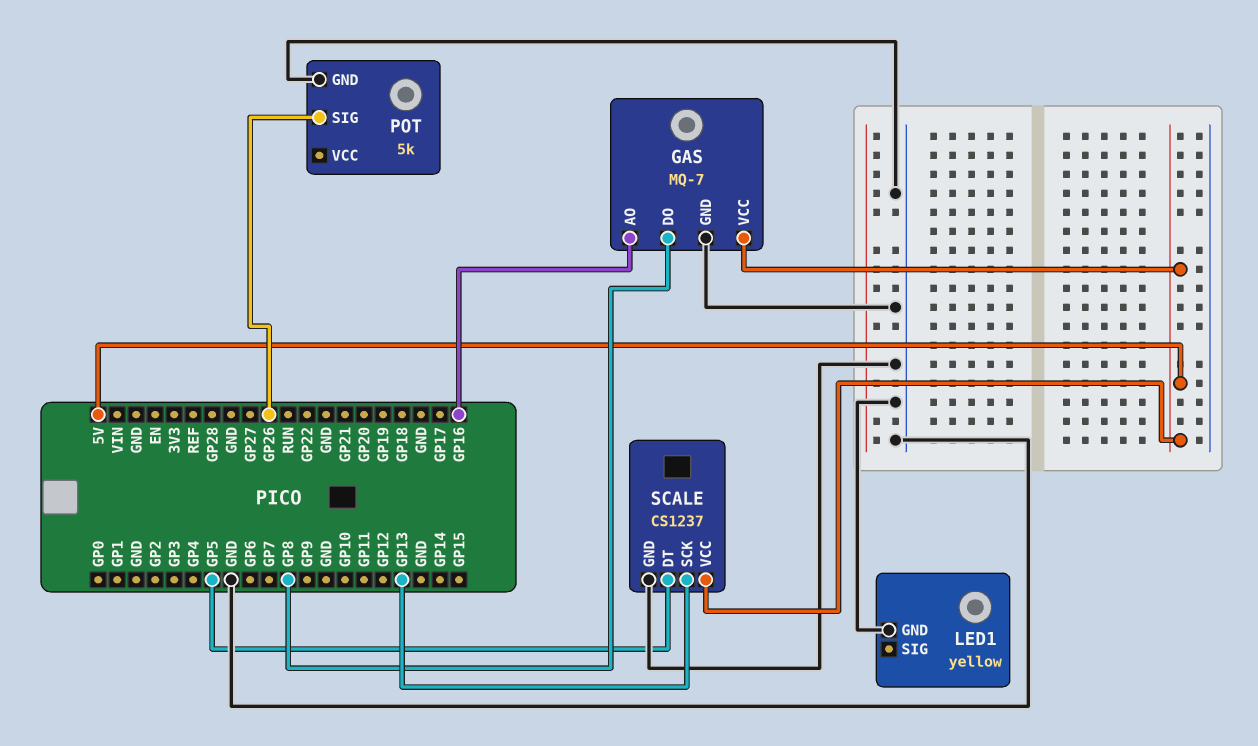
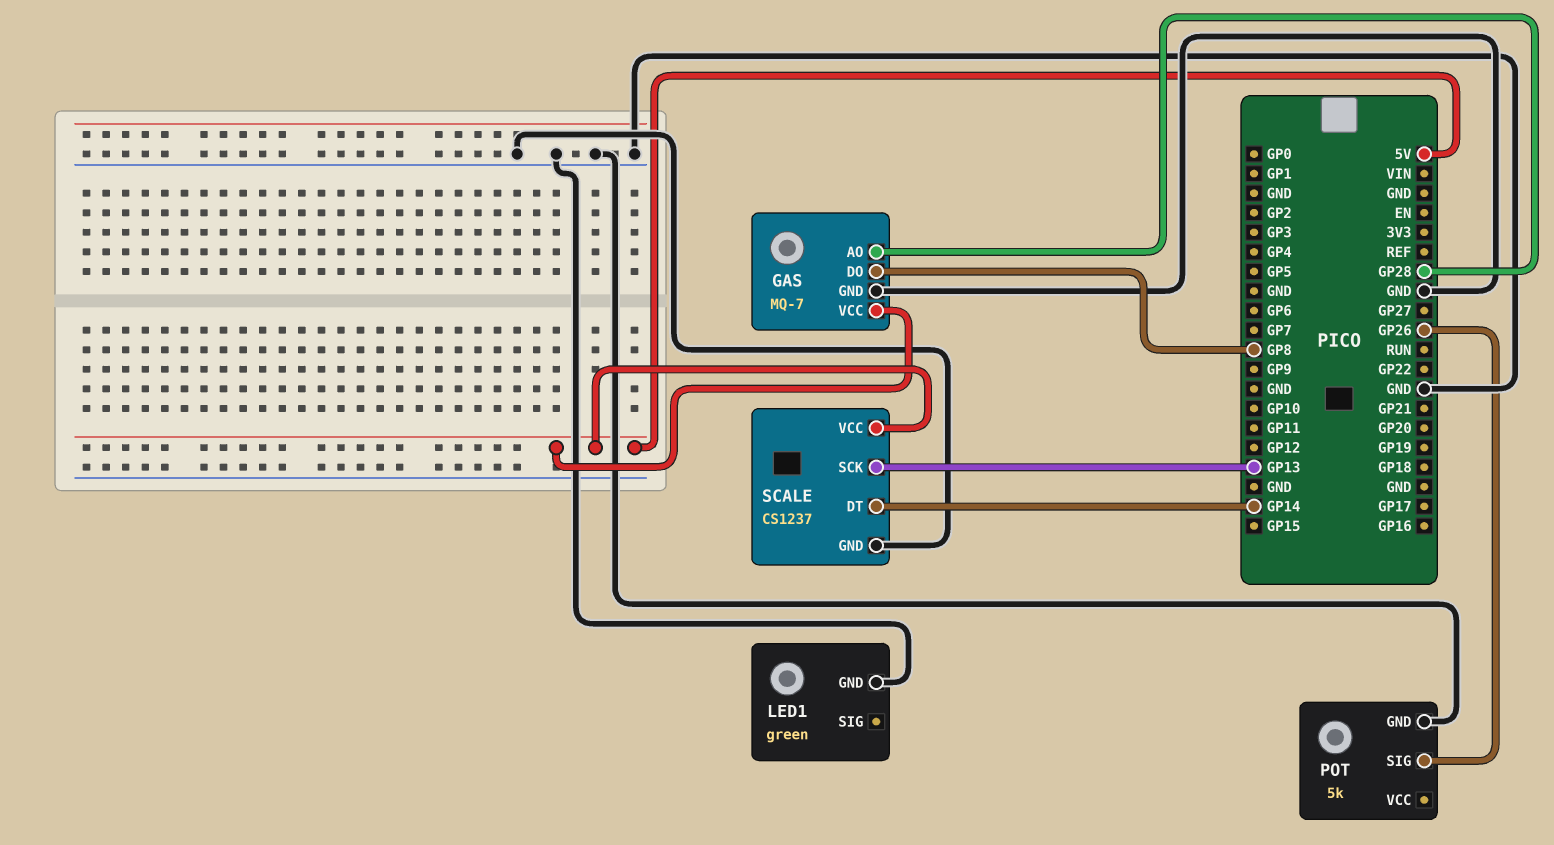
GAS pin AO: GP16 -> GP28
LED1: yellow -> green
SCALE pin DT: GP5 -> GP14

